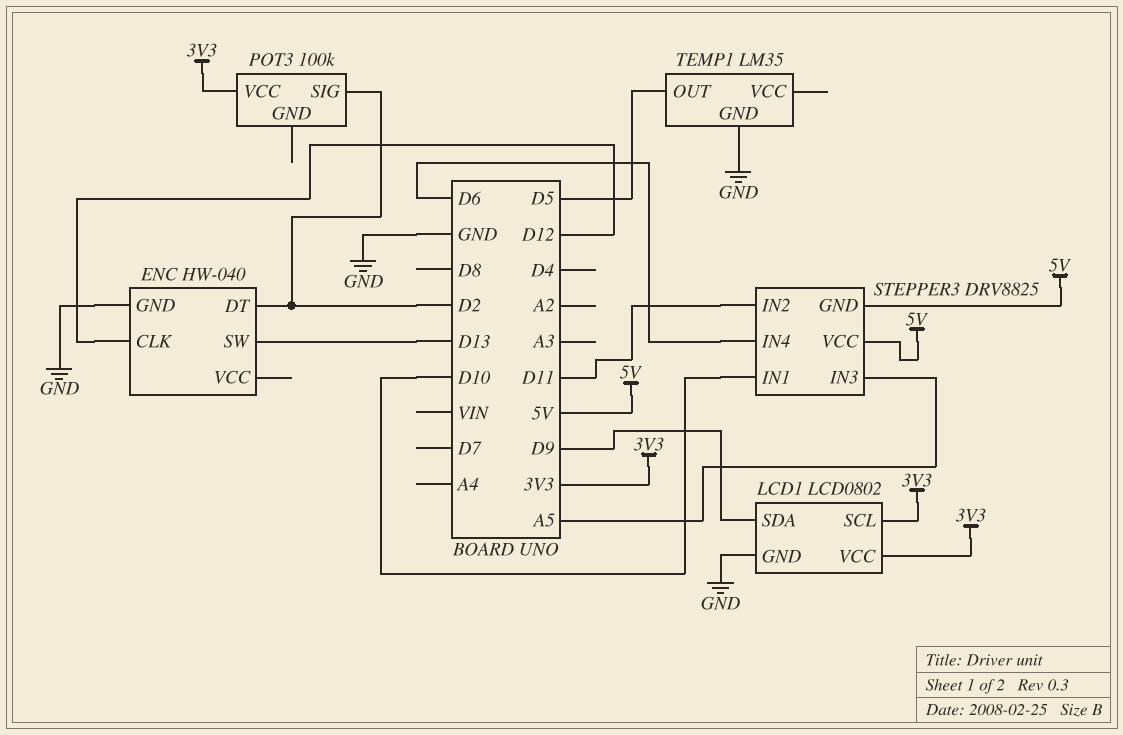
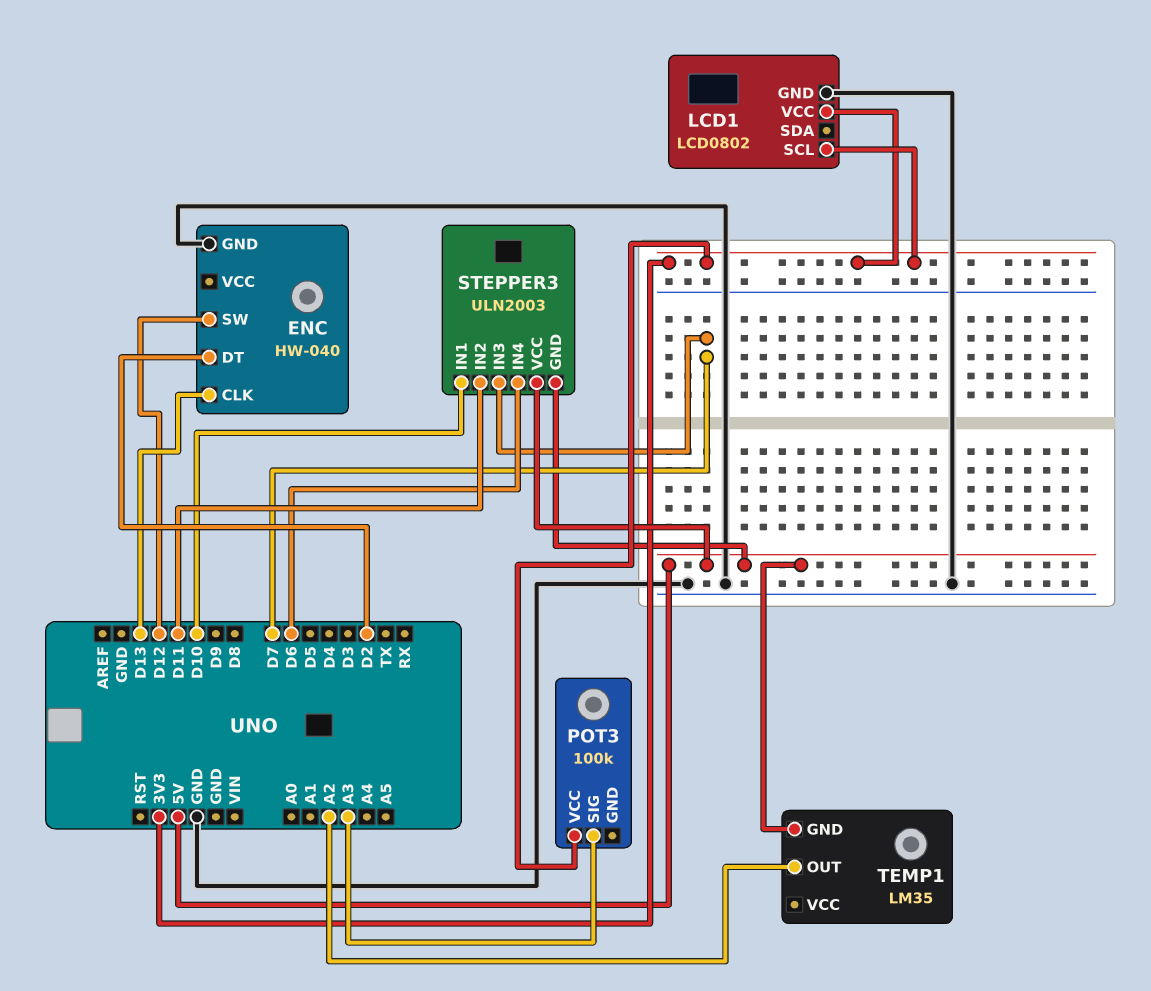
ENC pin CLK: D12 -> D13
ENC pin SW: D13 -> D12
LCD1 pin SDA: D9 -> none
POT3 pin SIG: D2 -> A3
STEPPER3: DRV8825 -> ULN2003
STEPPER3 pin IN3: A5 -> D7
TEMP1 pin GND: GND -> 5V
TEMP1 pin OUT: D5 -> A2

